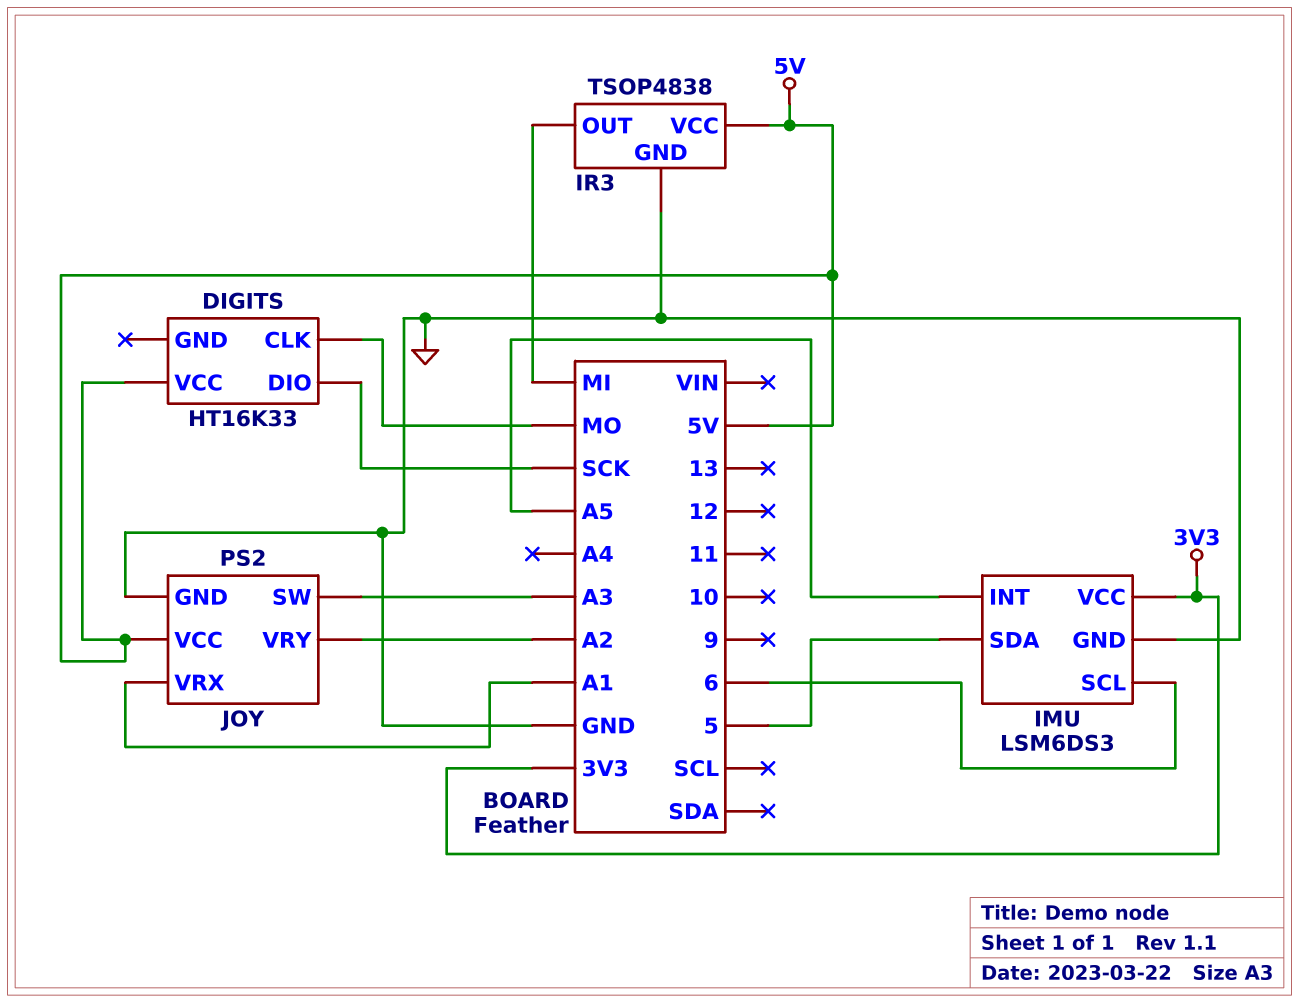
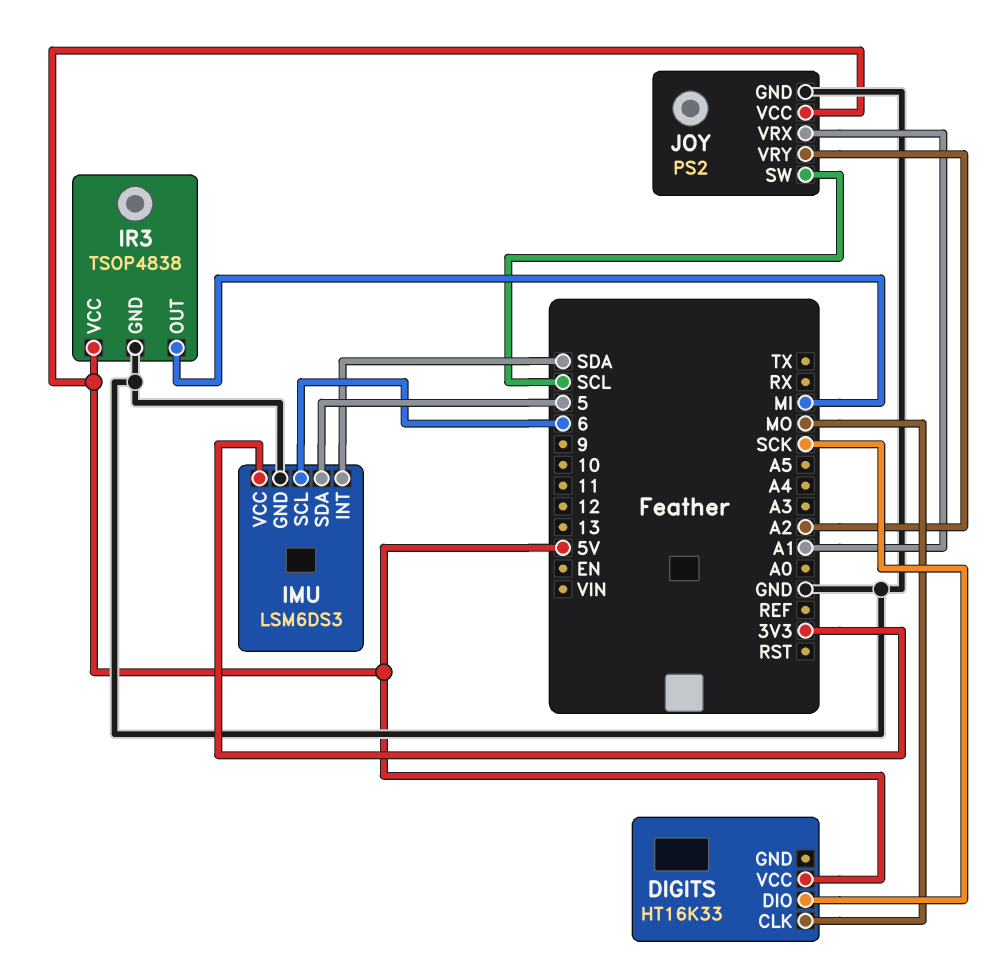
IMU pin INT: A5 -> SDA
JOY pin SW: A3 -> SCL

